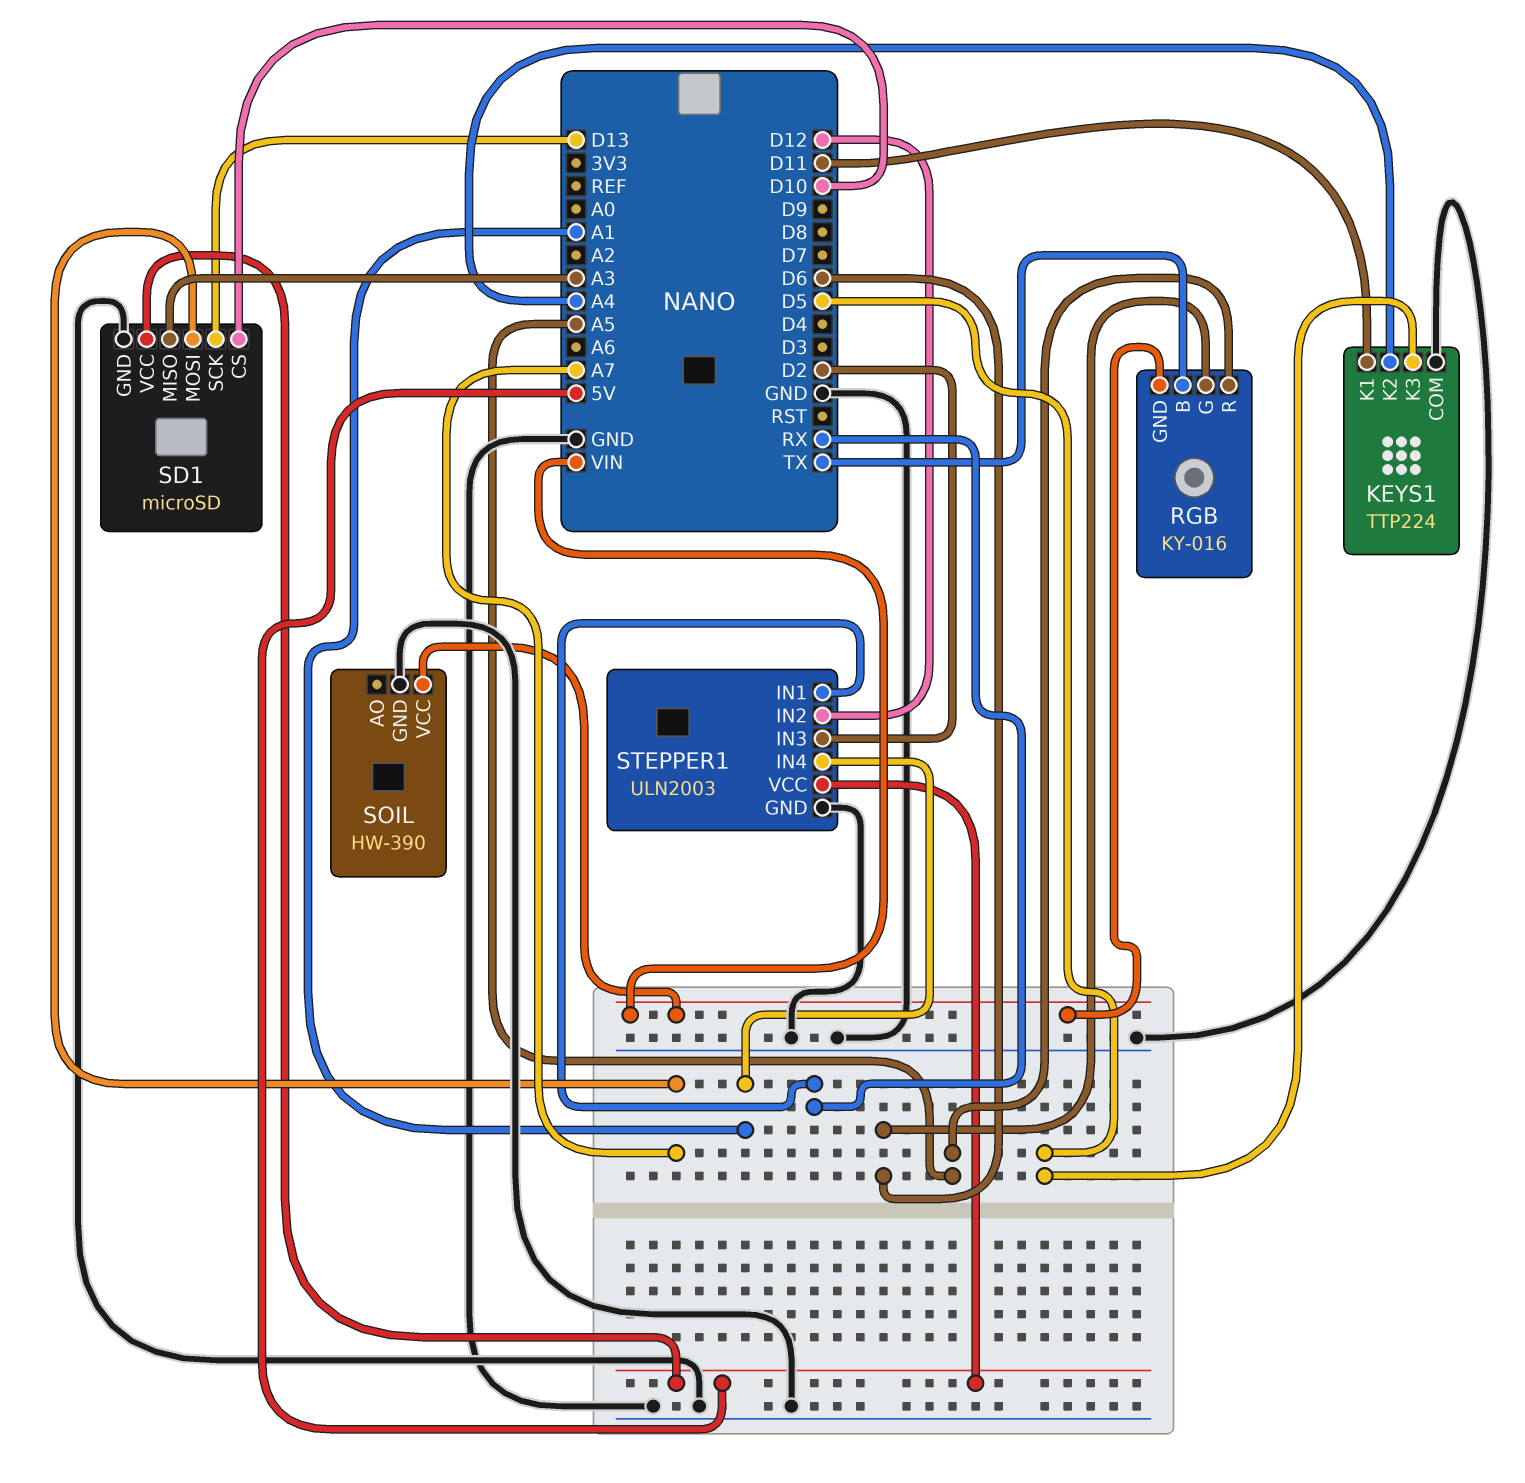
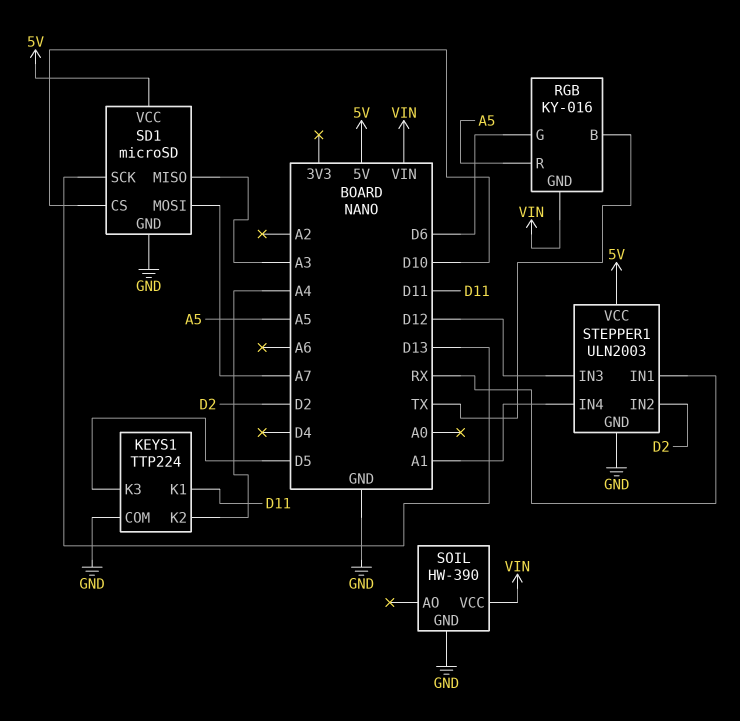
STEPPER1 pin IN2: D12 -> D2
STEPPER1 pin IN3: D2 -> D12

